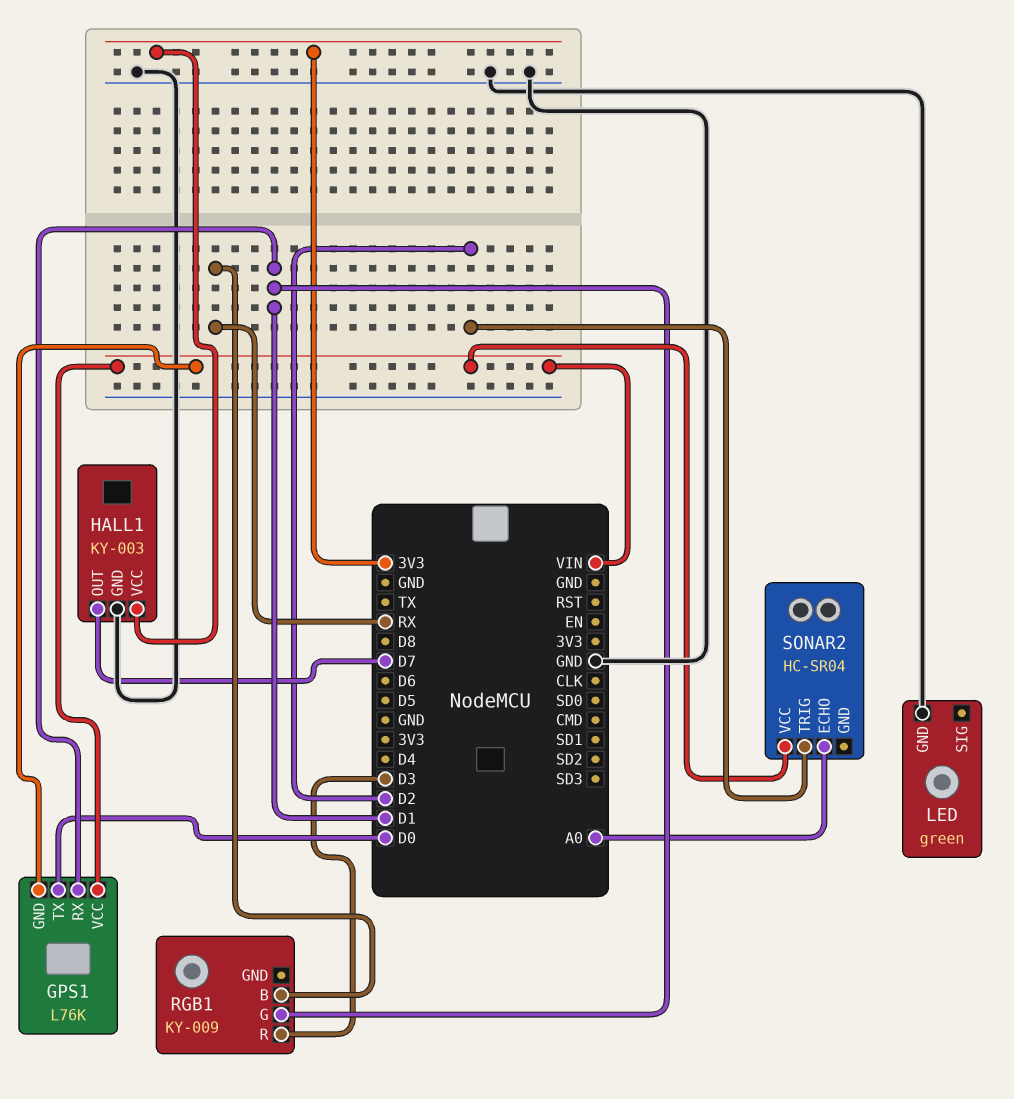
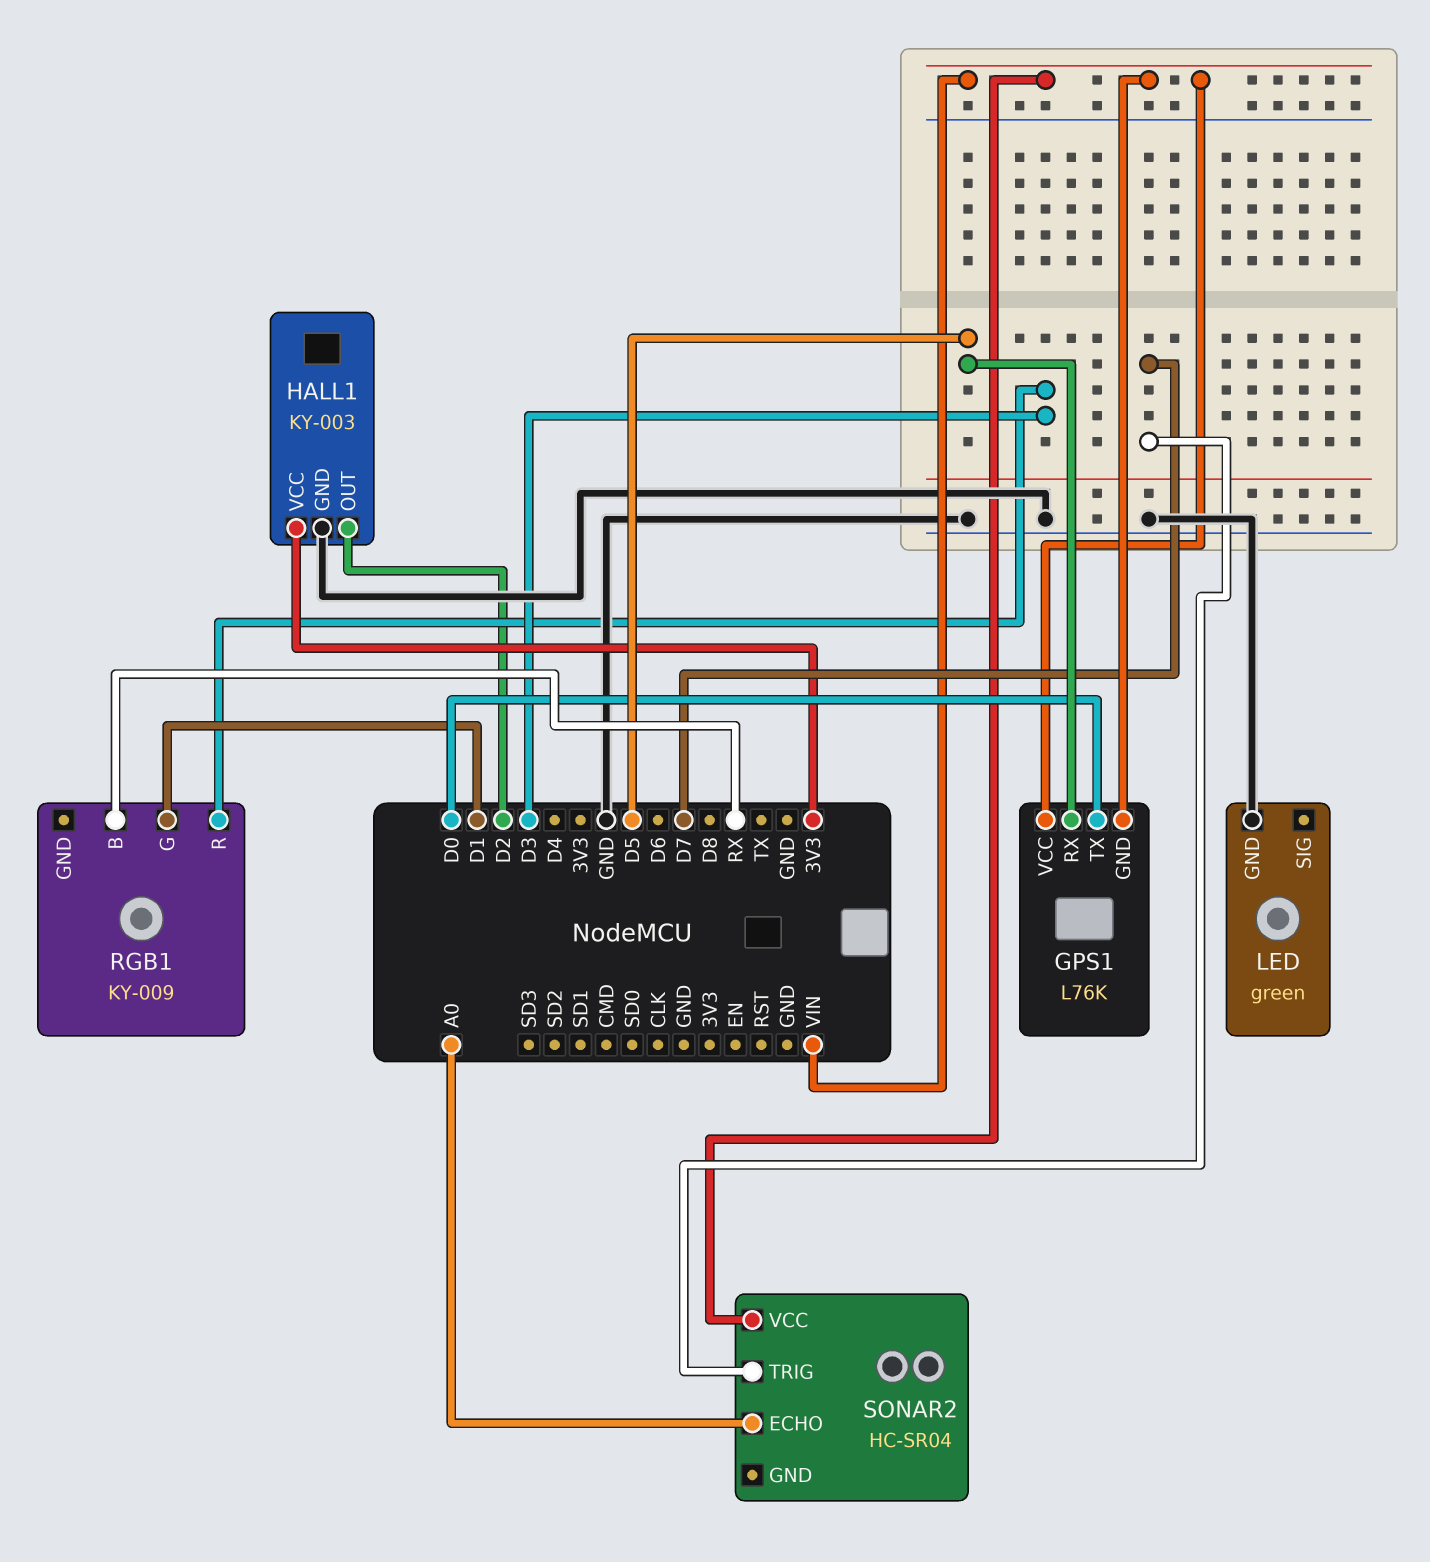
GPS1 pin RX: D1 -> D5
HALL1 pin OUT: D7 -> D2
SONAR2 pin TRIG: D2 -> D7

